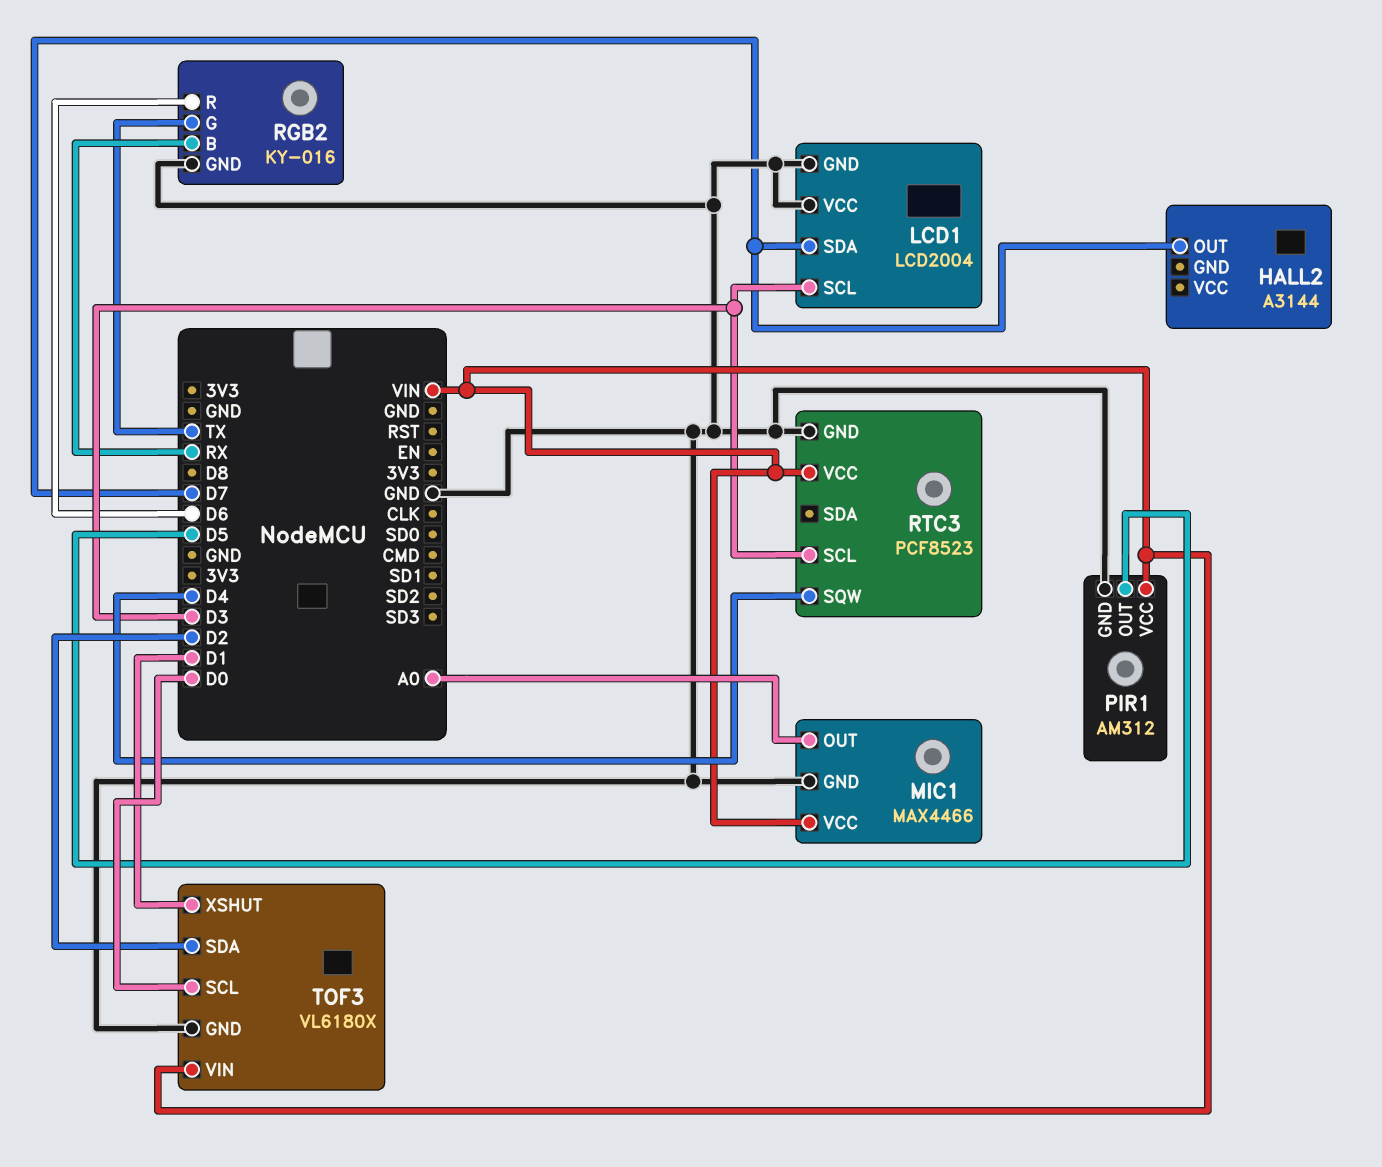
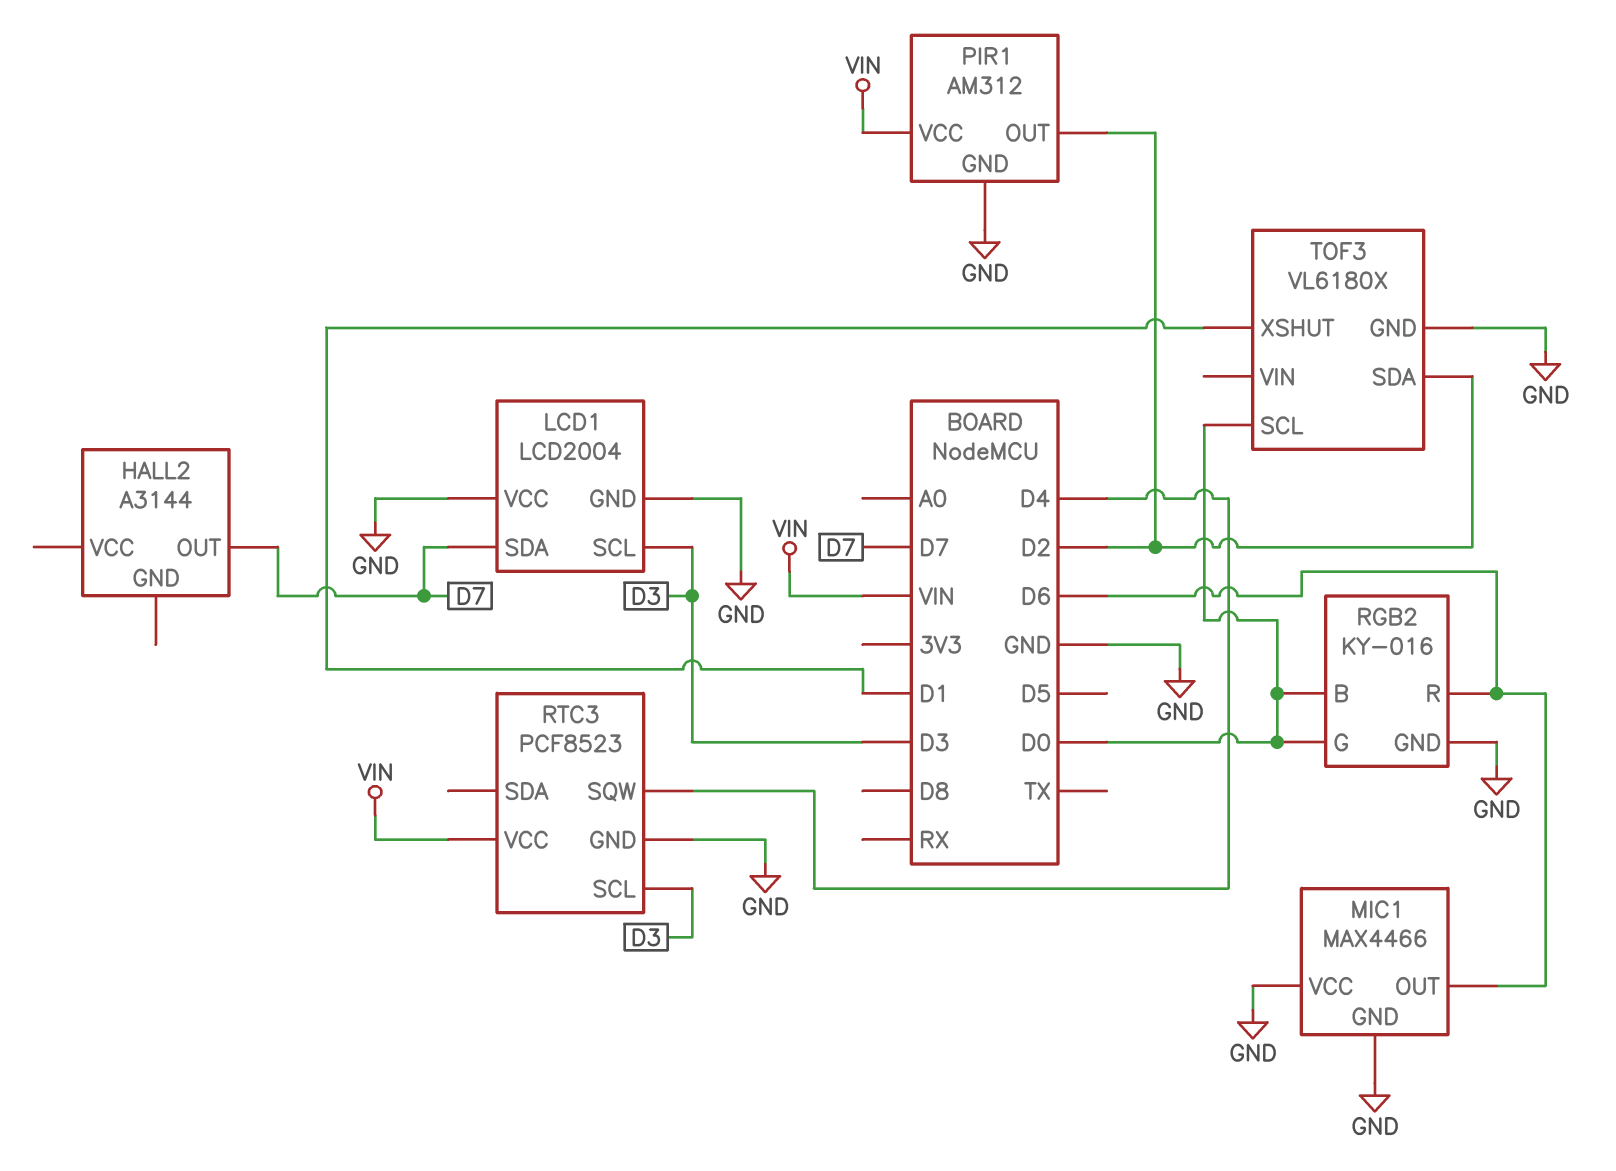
MIC1 pin OUT: A0 -> D6
MIC1 pin VCC: VIN -> GND
PIR1 pin OUT: D5 -> D2
RGB2 pin B: RX -> D0
RGB2 pin G: TX -> D0
TOF3 pin VIN: VIN -> none

